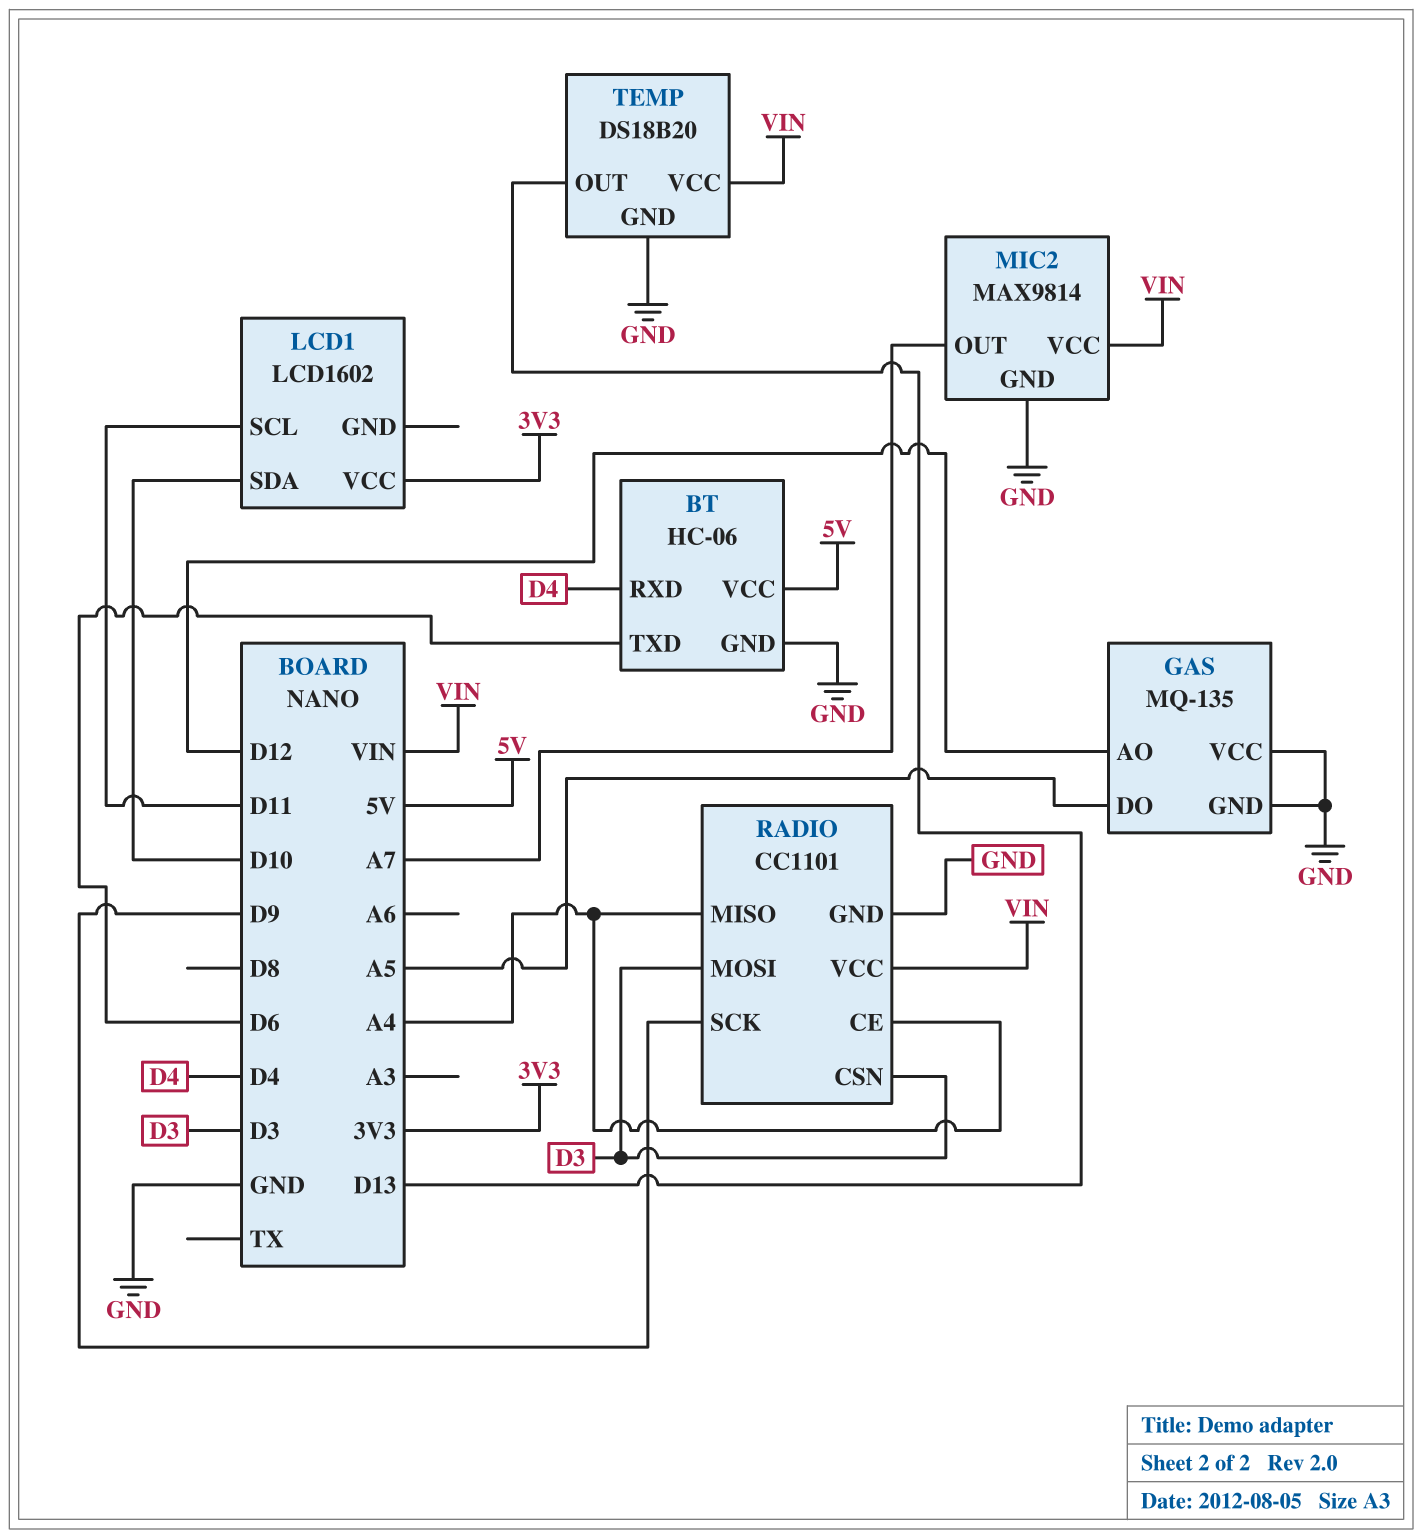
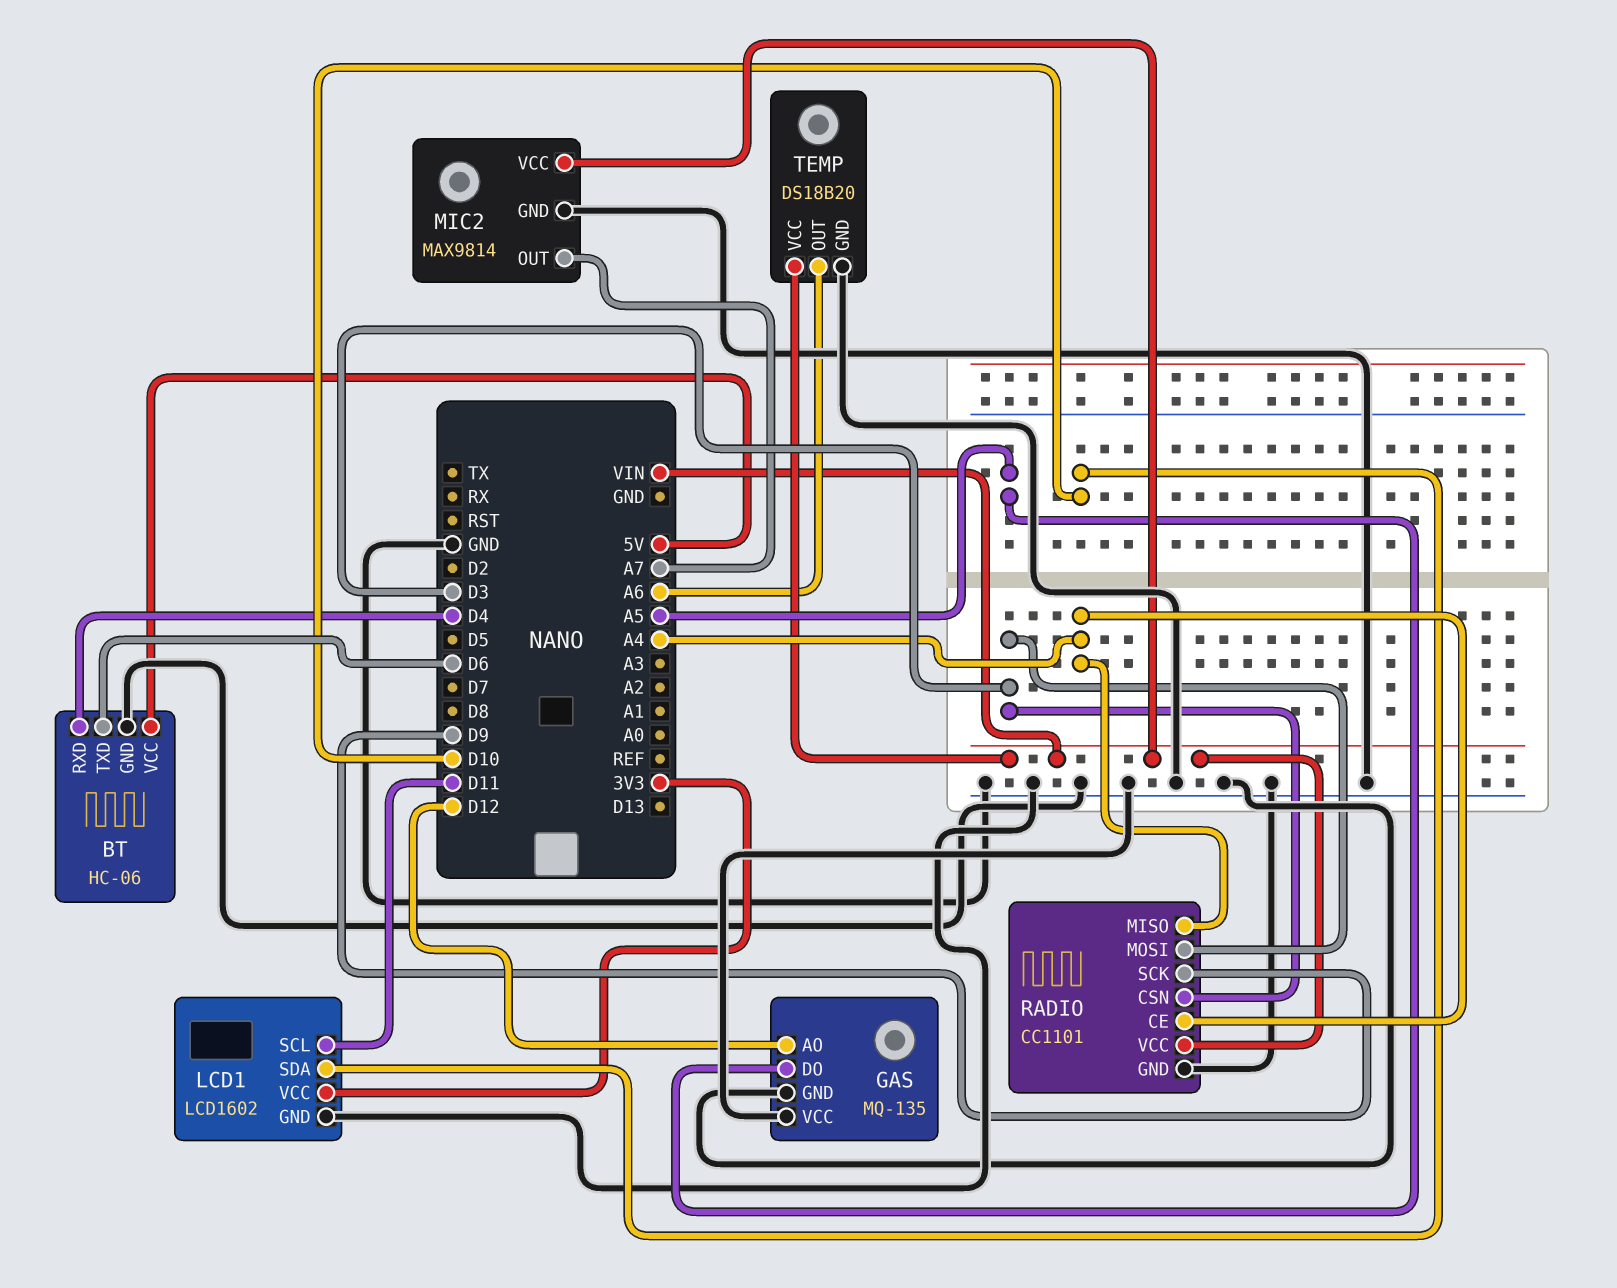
LCD1 pin GND: none -> GND
TEMP pin OUT: D13 -> A6

